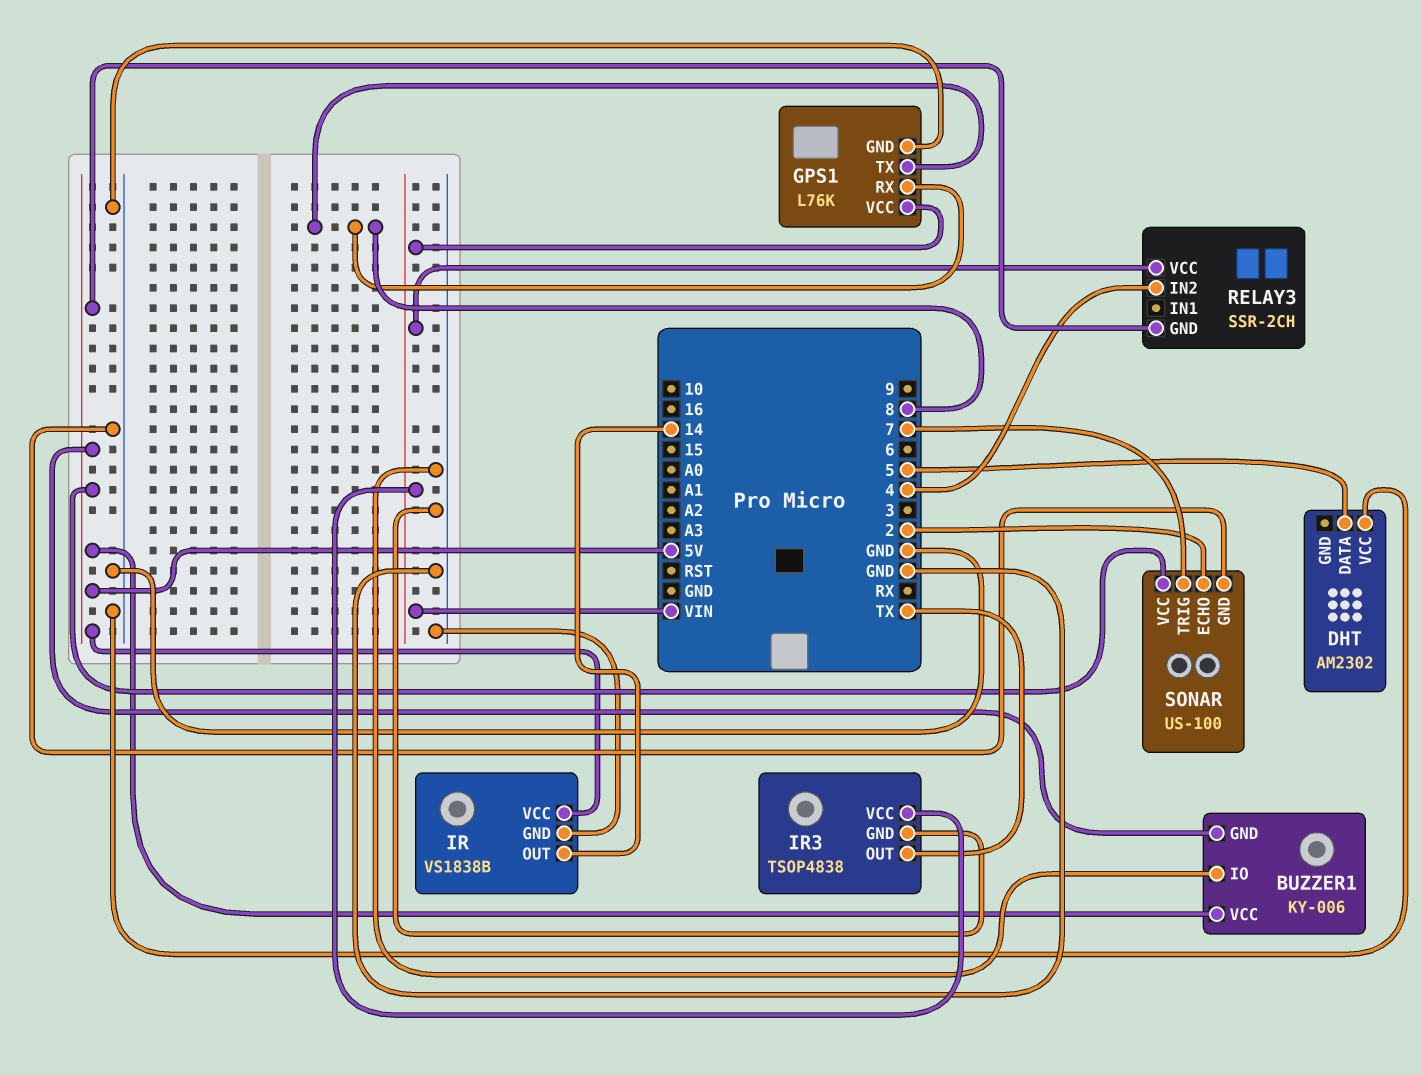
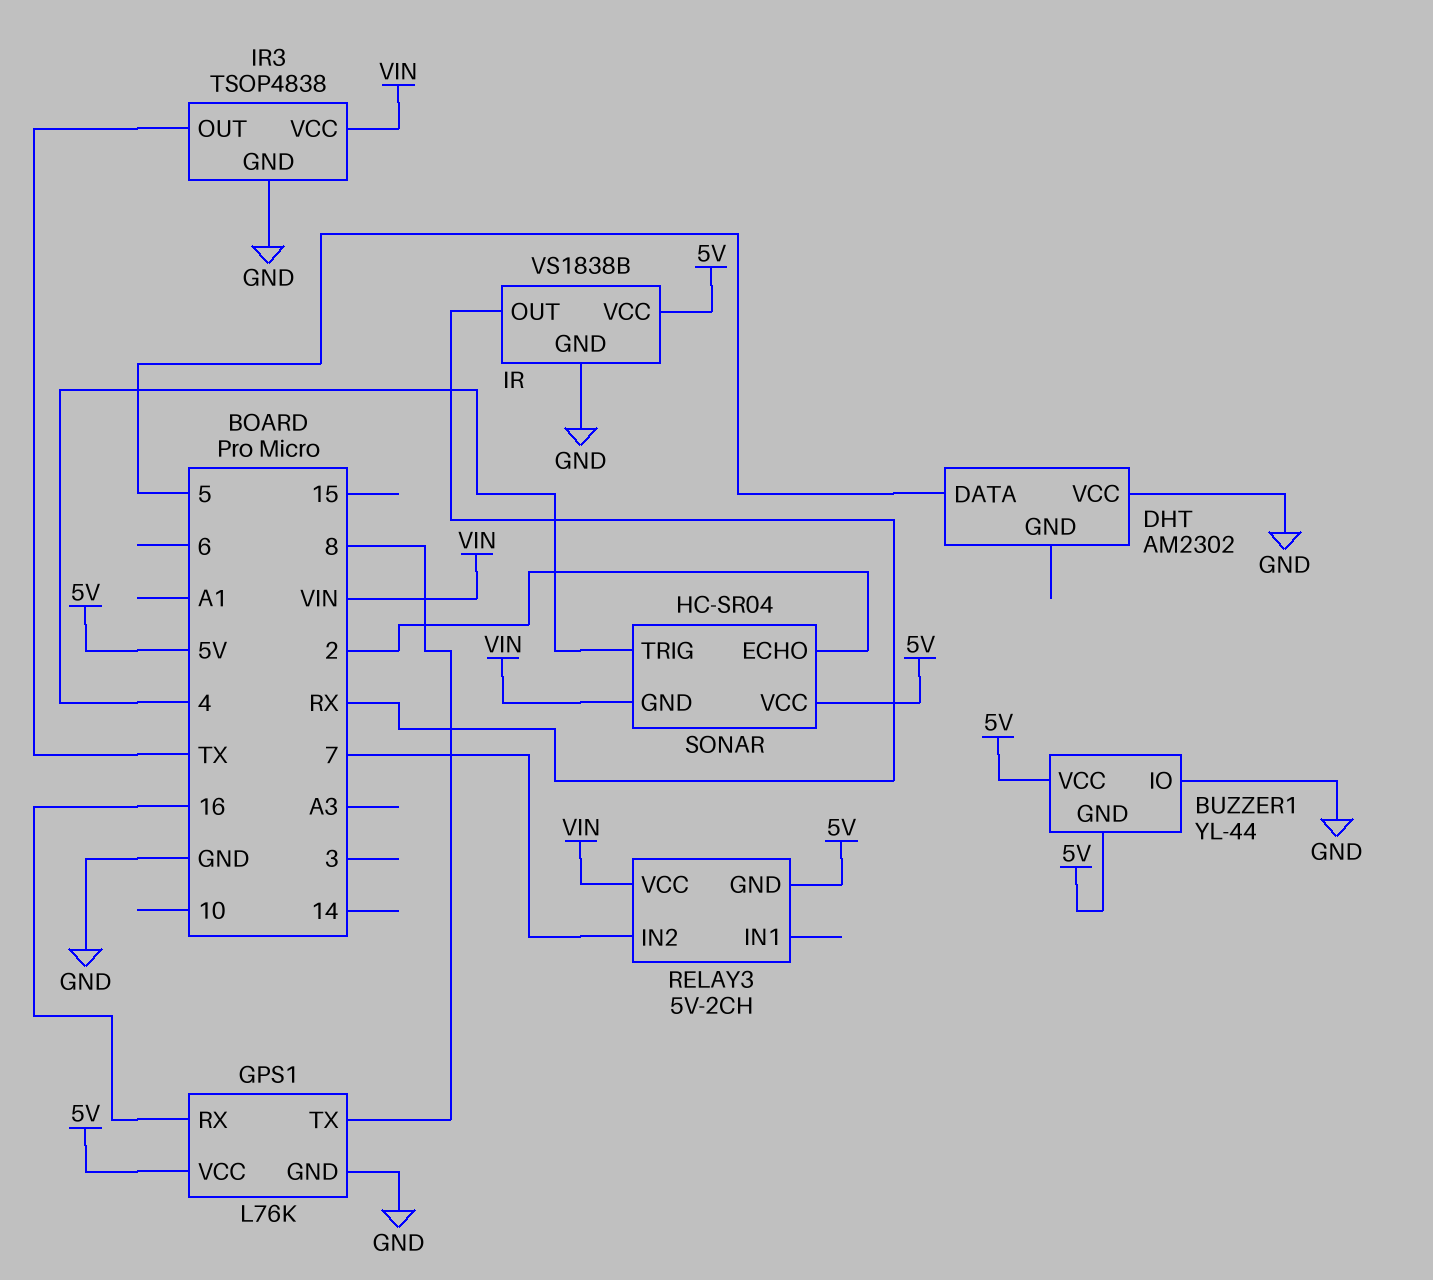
BUZZER1: KY-006 -> YL-44
GPS1 pin RX: 8 -> 16
GPS1 pin VCC: VIN -> 5V
IR pin OUT: 14 -> RX
RELAY3: SSR-2CH -> 5V-2CH
RELAY3 pin IN2: 4 -> 7
SONAR: US-100 -> HC-SR04
SONAR pin GND: GND -> VIN
SONAR pin TRIG: 7 -> 4

